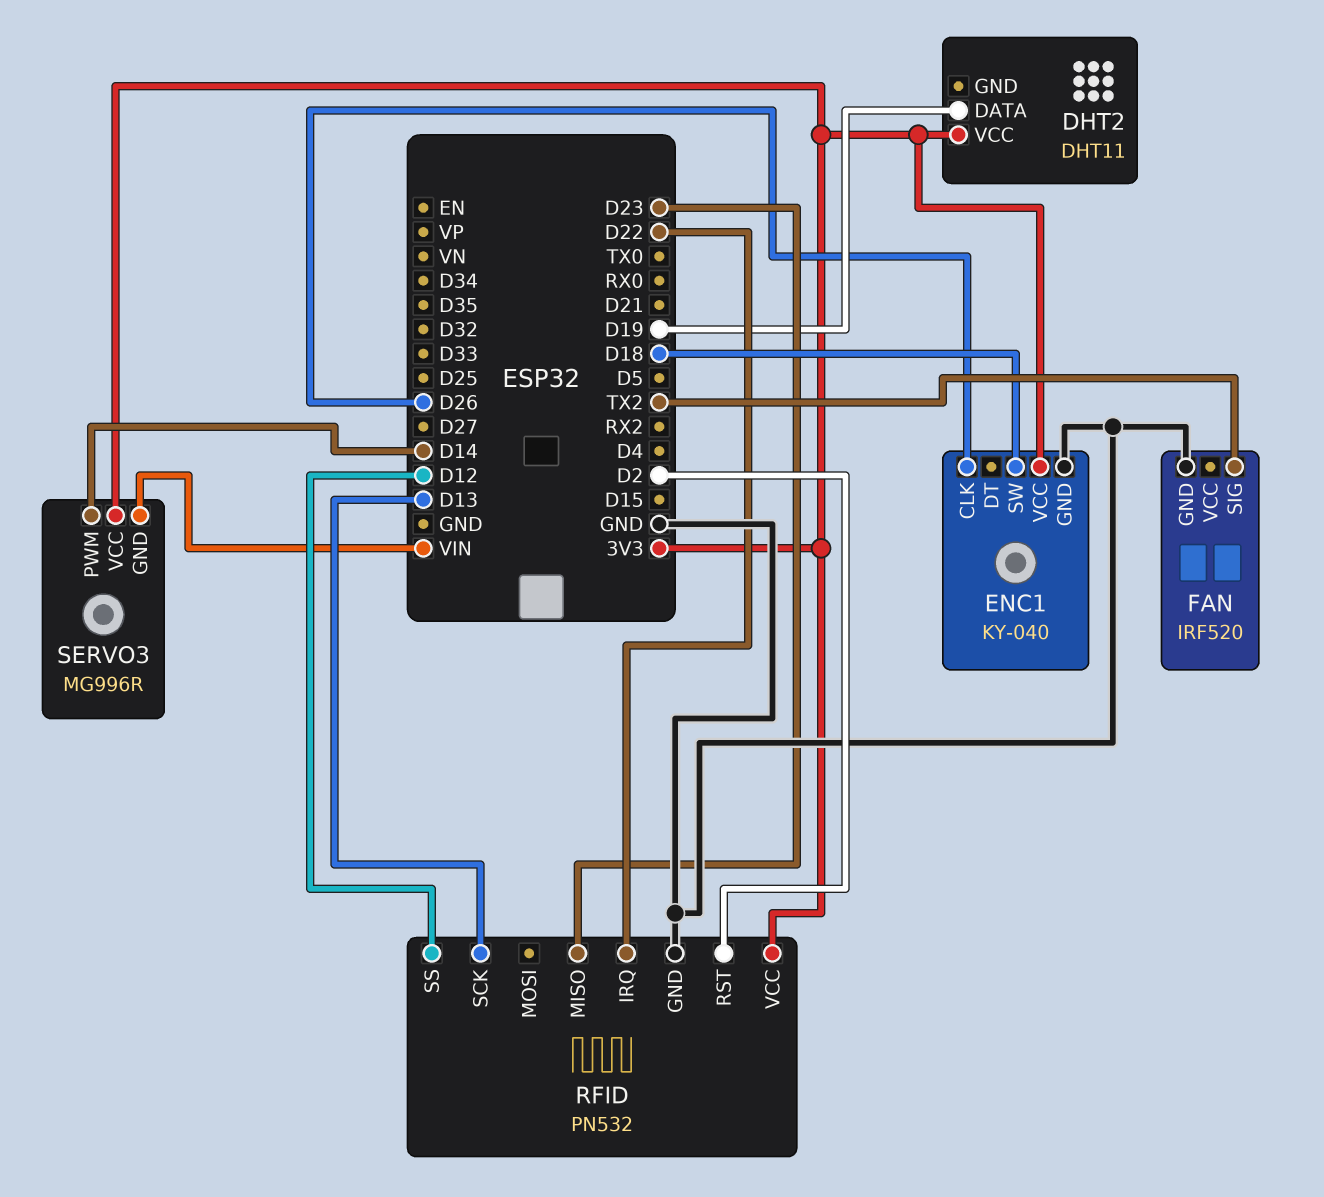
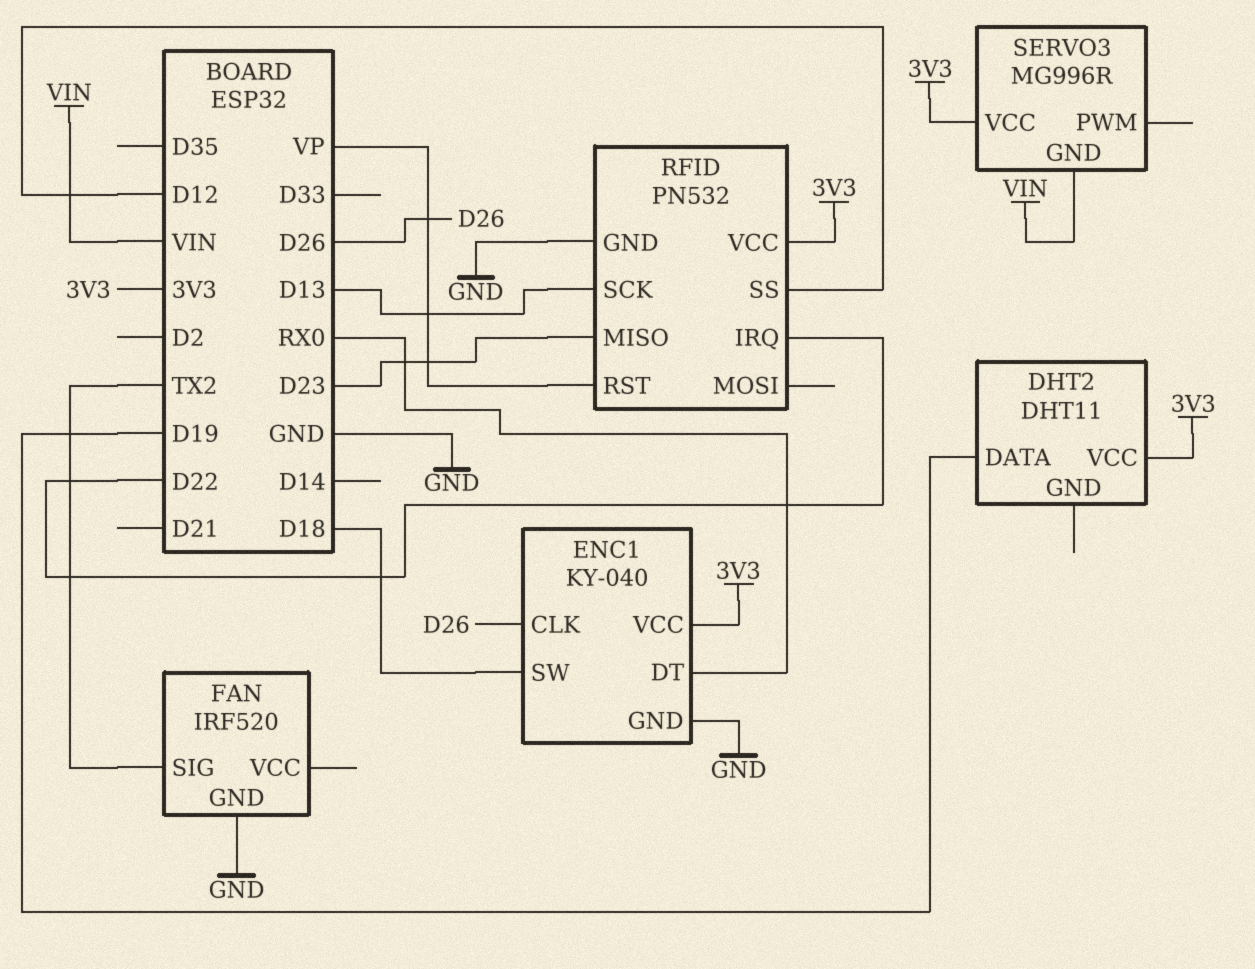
ENC1 pin DT: none -> RX0
RFID pin RST: D2 -> VP
SERVO3 pin PWM: D14 -> none

